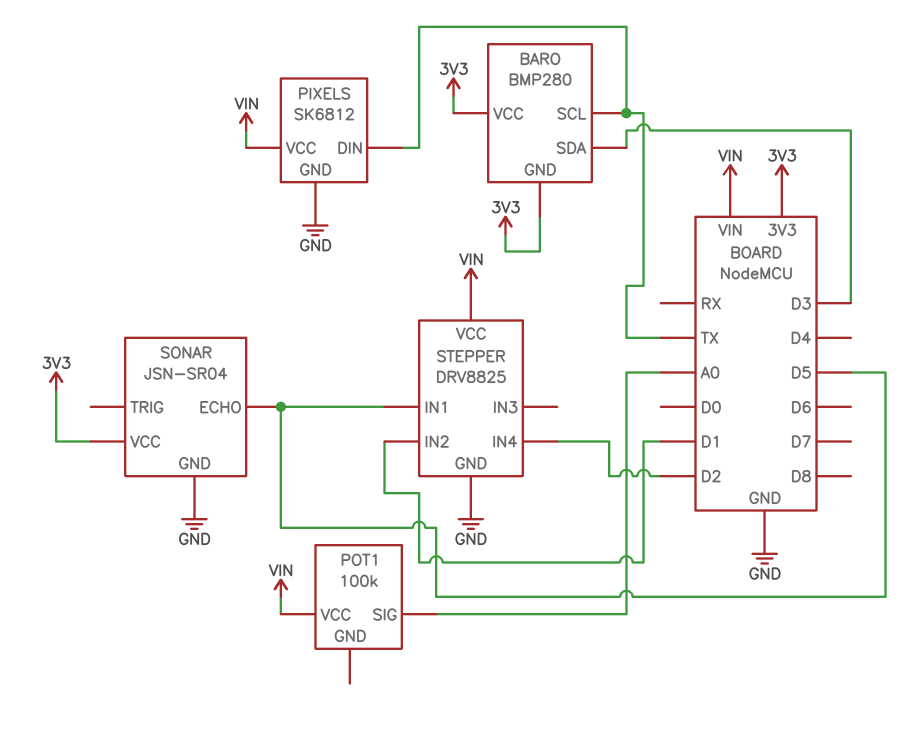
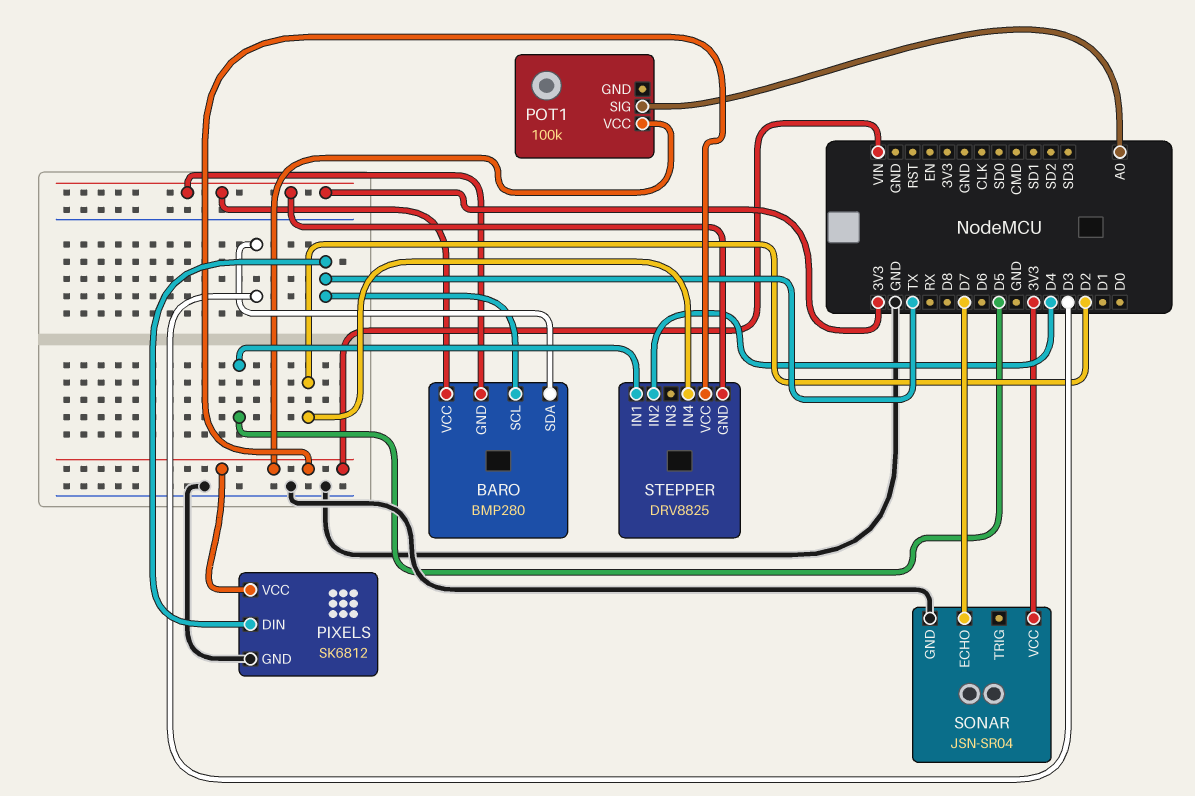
SONAR pin ECHO: D5 -> D7
STEPPER pin GND: GND -> 3V3
STEPPER pin IN2: D1 -> D4

